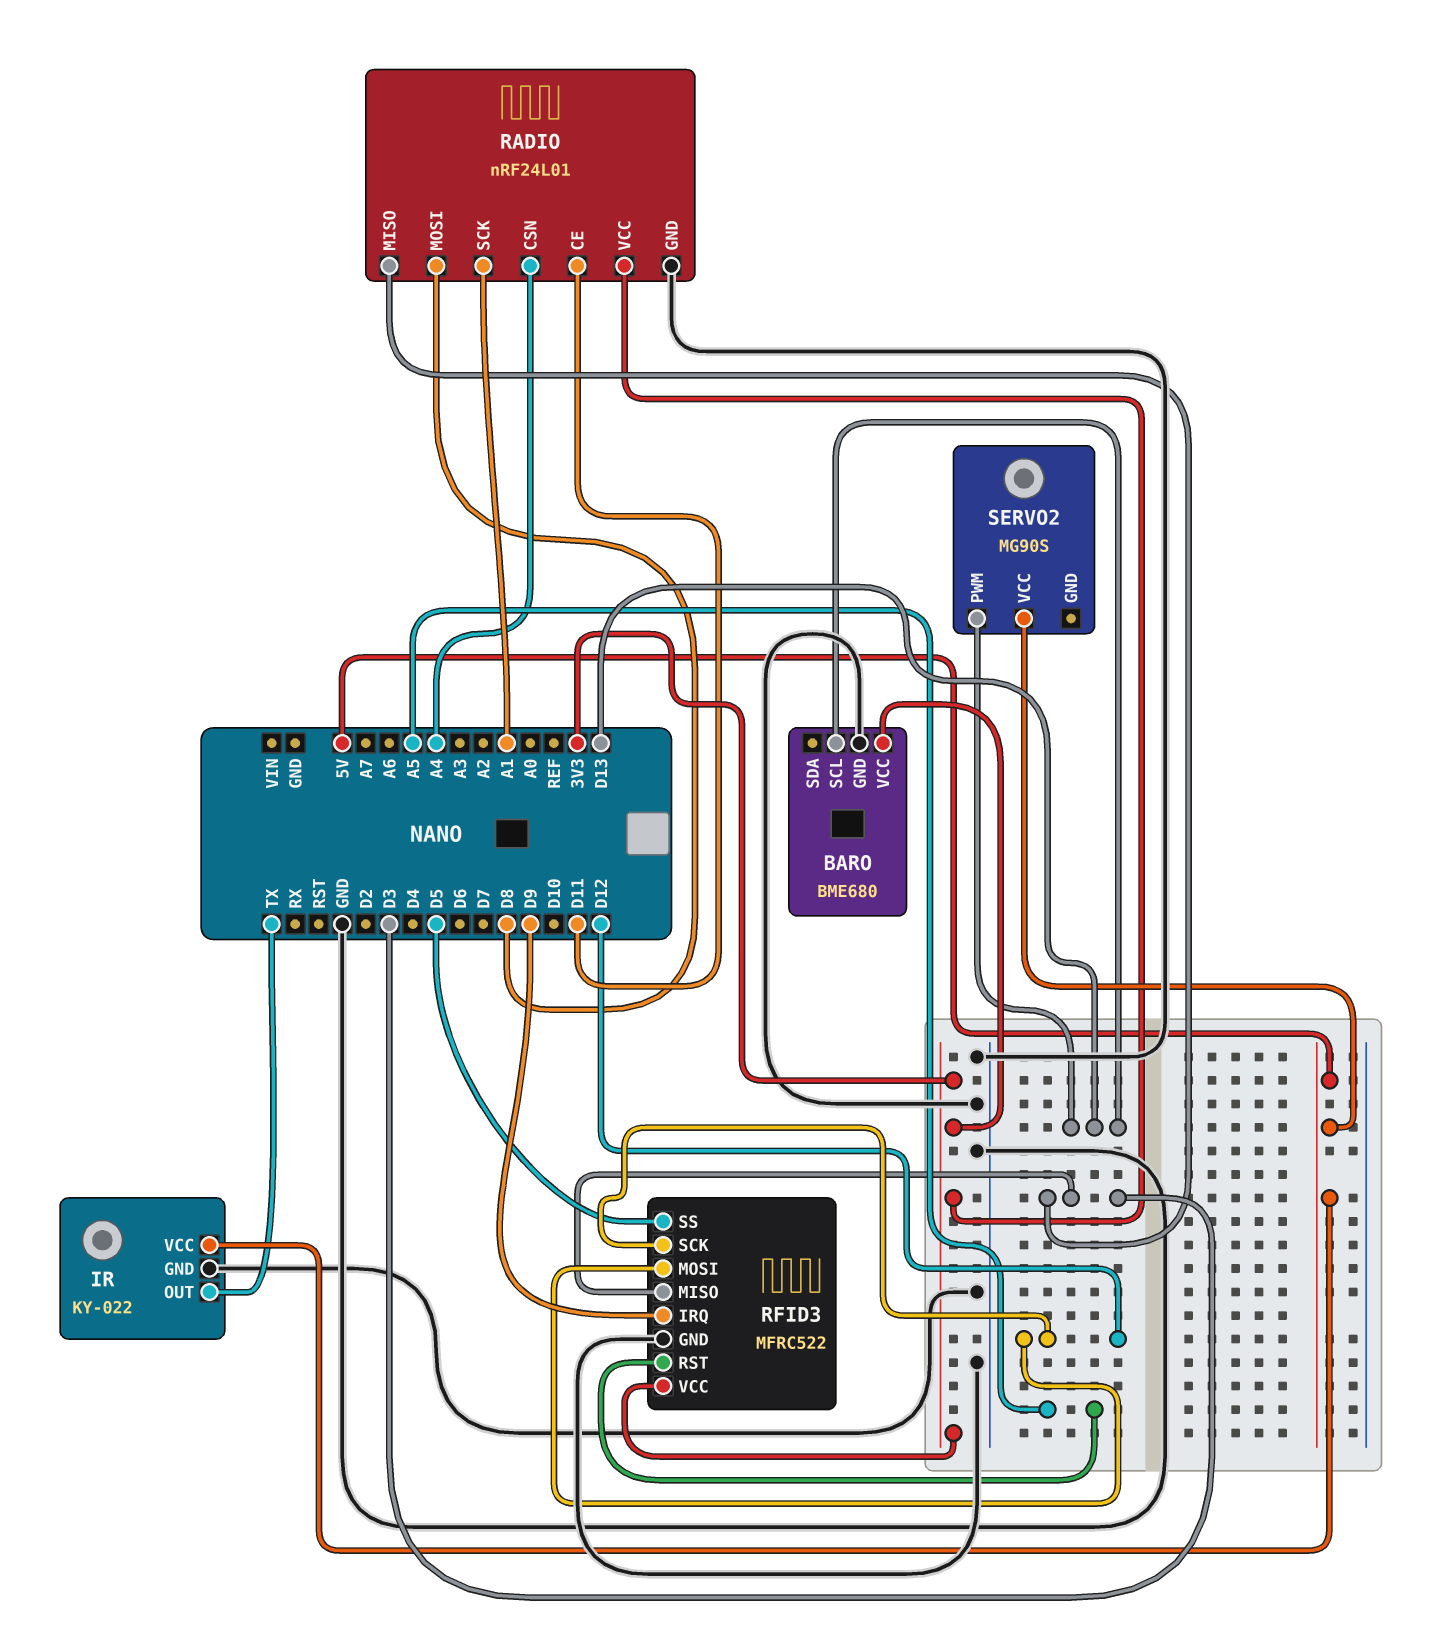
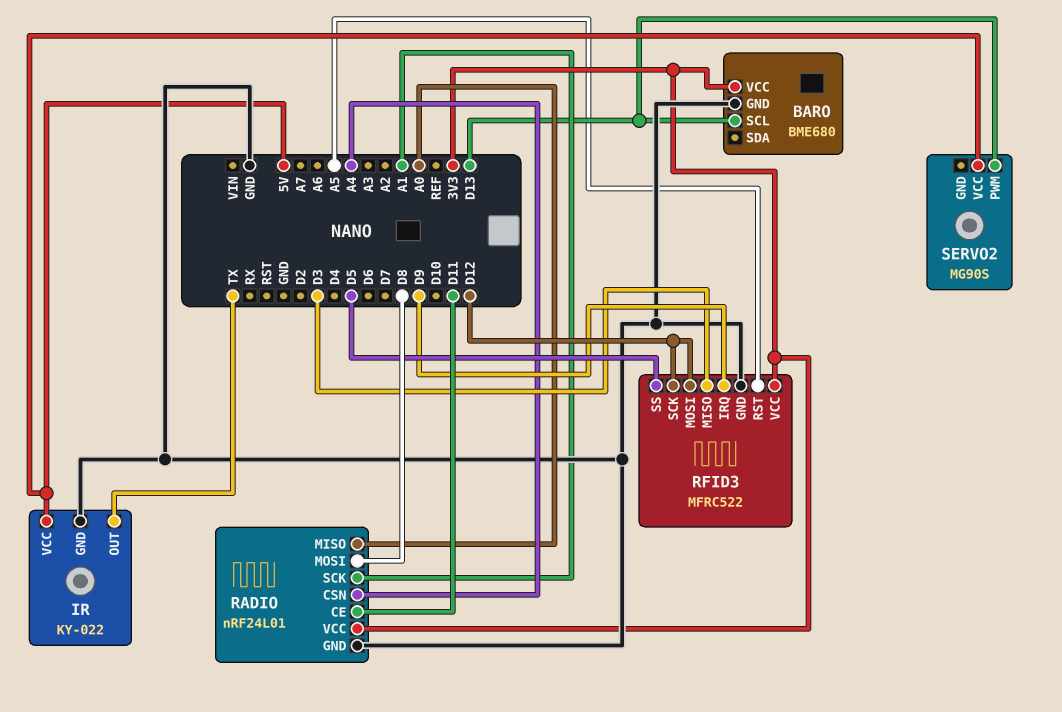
RADIO pin MISO: D3 -> A0

